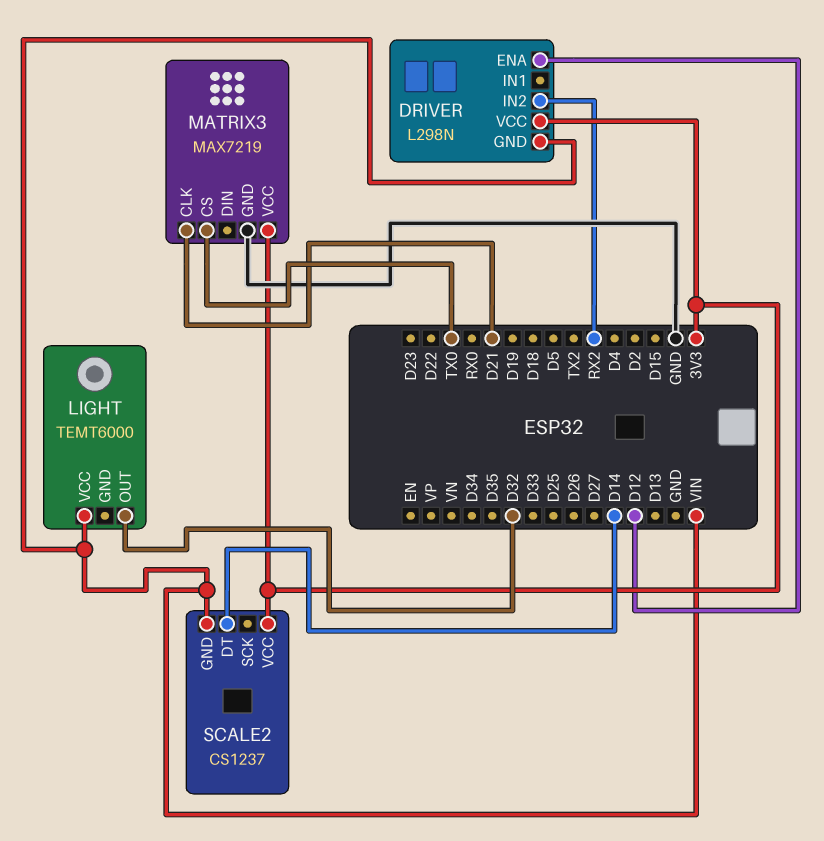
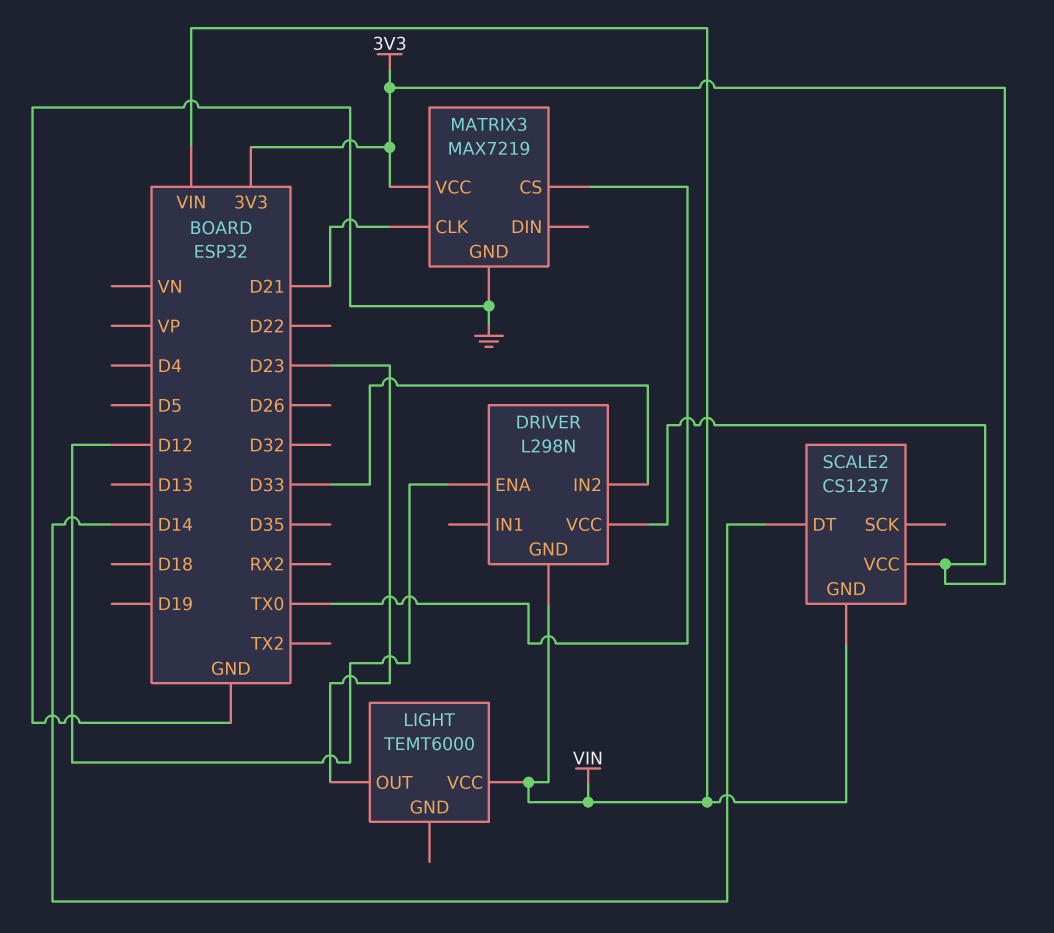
DRIVER pin IN2: RX2 -> D33
LIGHT pin OUT: D32 -> D23

